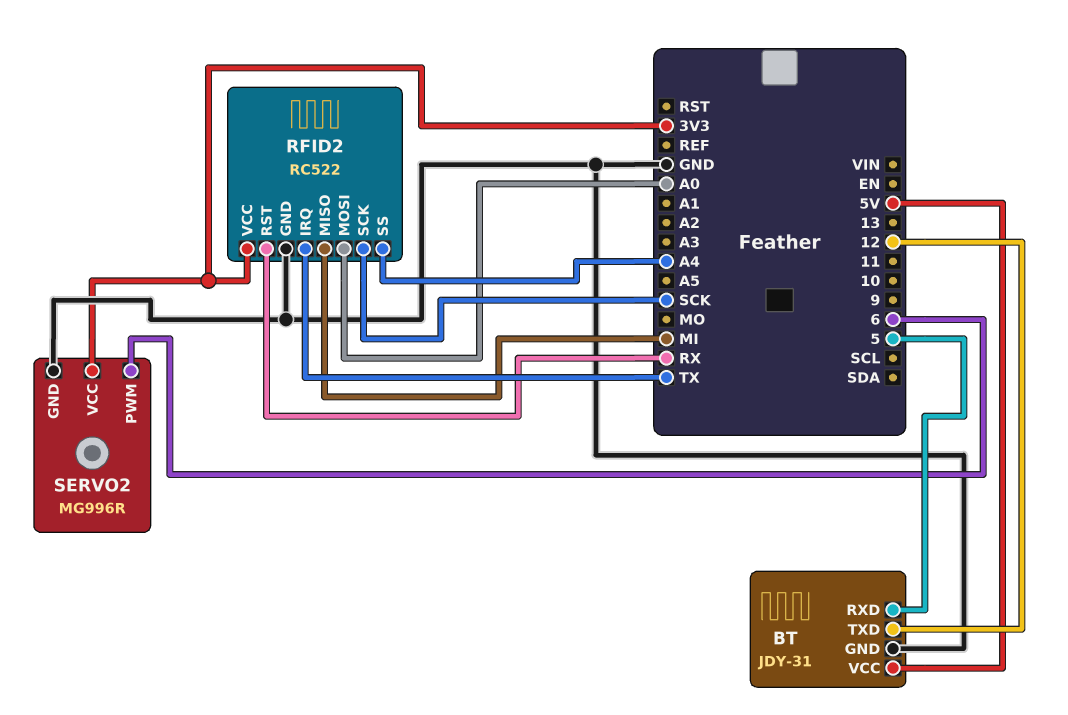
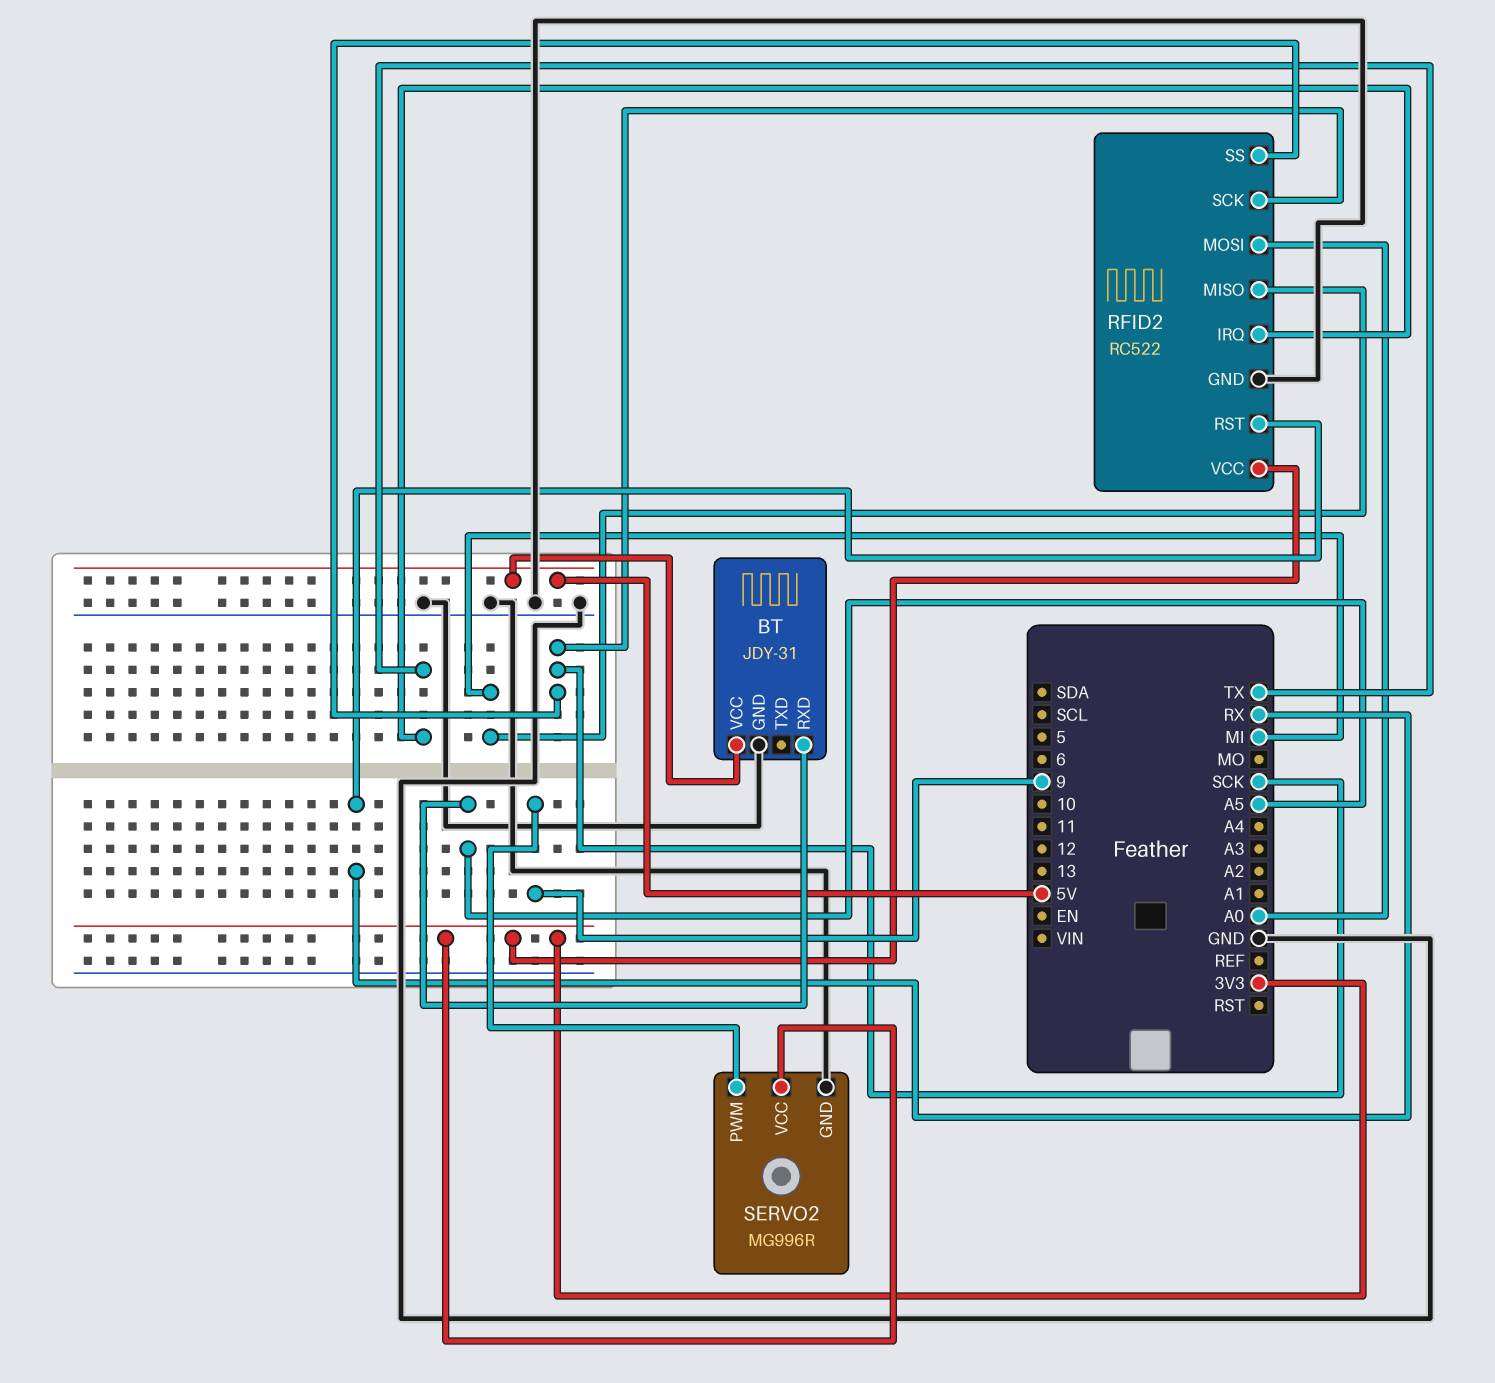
BT pin RXD: 5 -> A5
BT pin TXD: 12 -> none
RFID2 pin SS: A4 -> SCK
SERVO2 pin PWM: 6 -> 9

